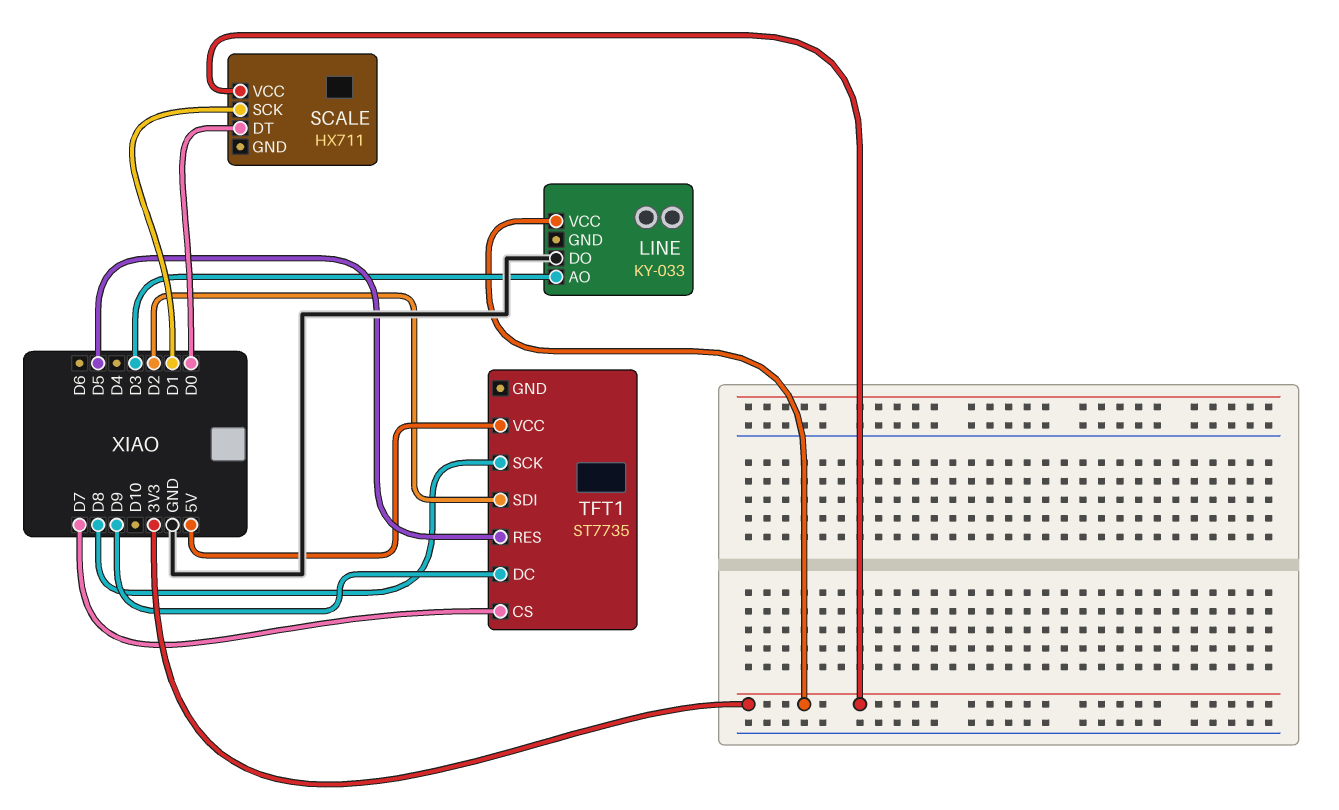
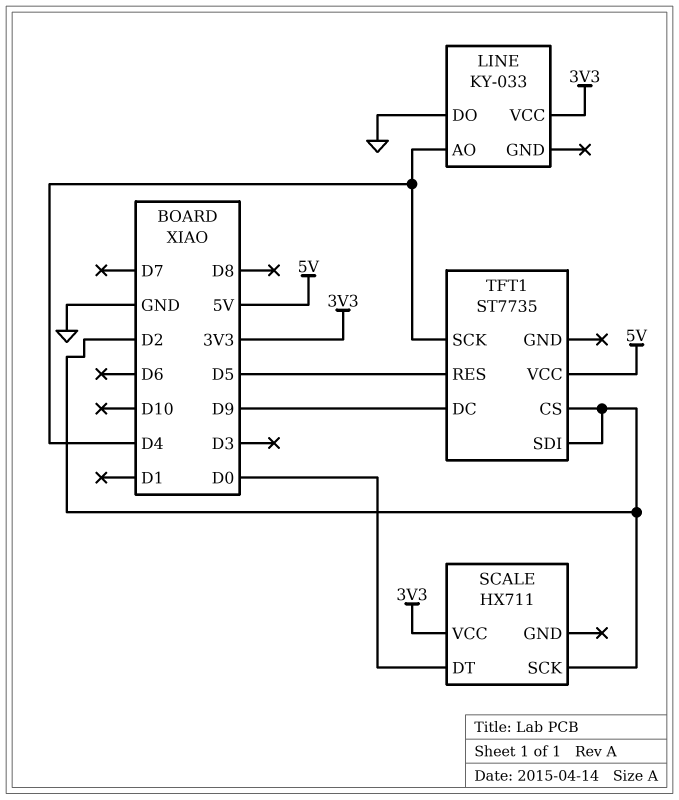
LINE pin AO: D3 -> D4
SCALE pin SCK: D1 -> D2
TFT1 pin CS: D7 -> D2
TFT1 pin SCK: D8 -> D4

